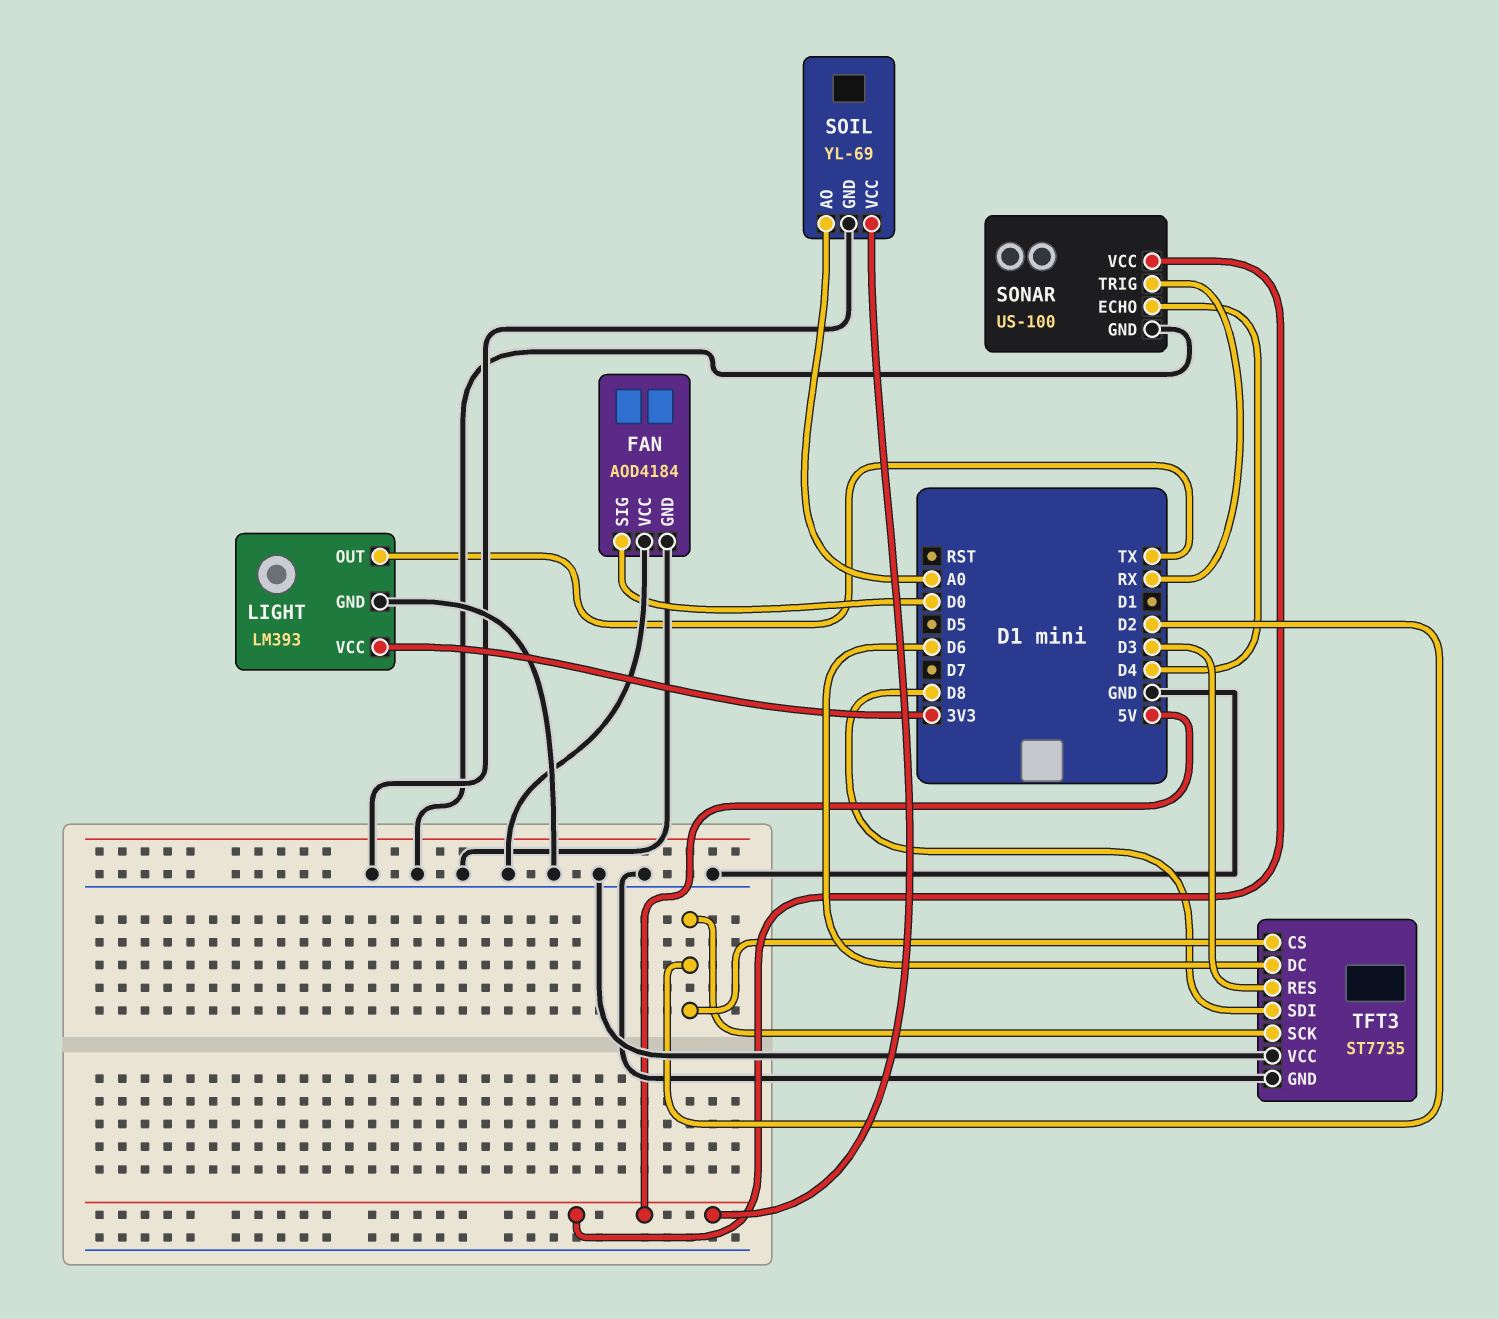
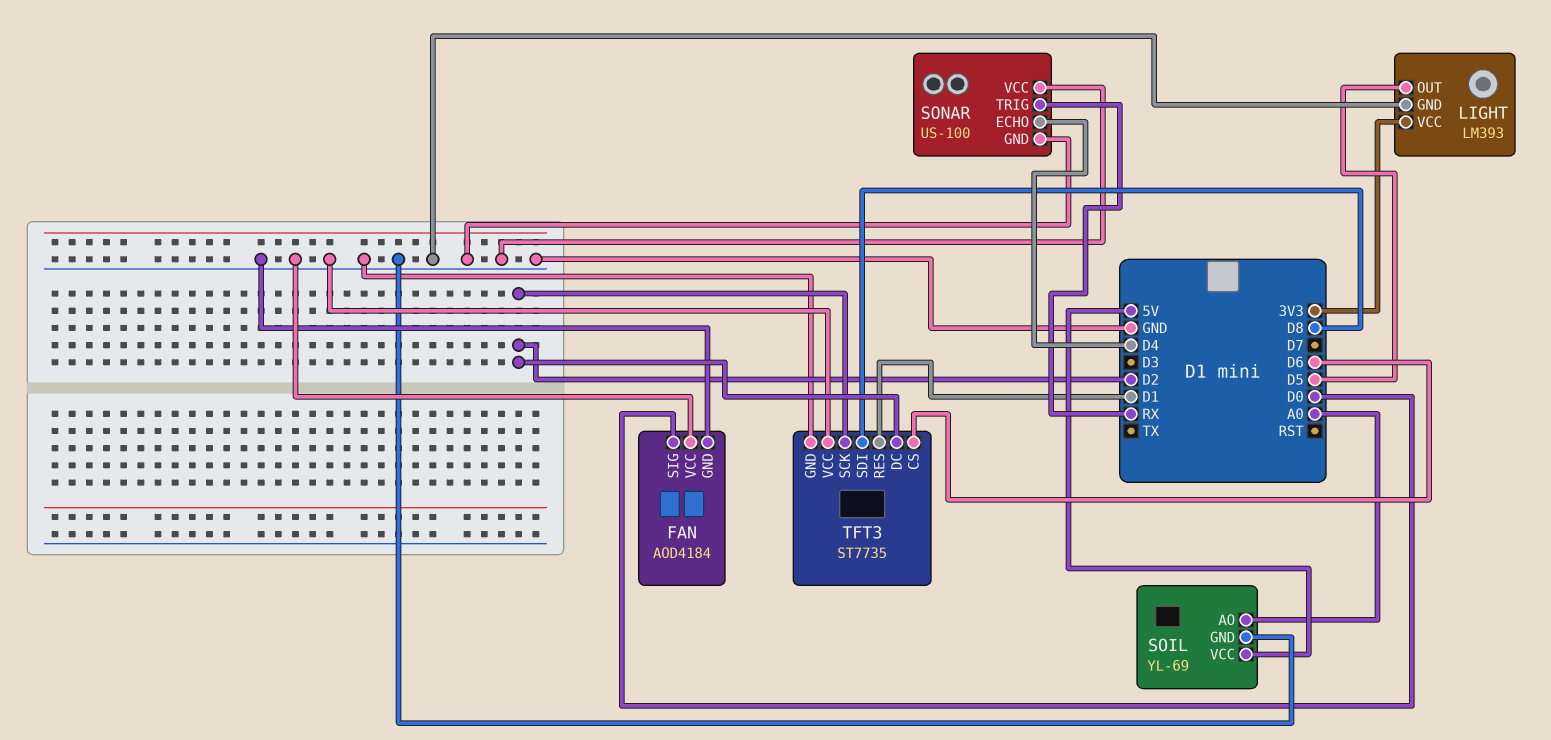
LIGHT pin OUT: TX -> D5
SONAR pin VCC: 5V -> GND
TFT3 pin CS: D2 -> D6
TFT3 pin DC: D6 -> D2
TFT3 pin RES: D3 -> D1

